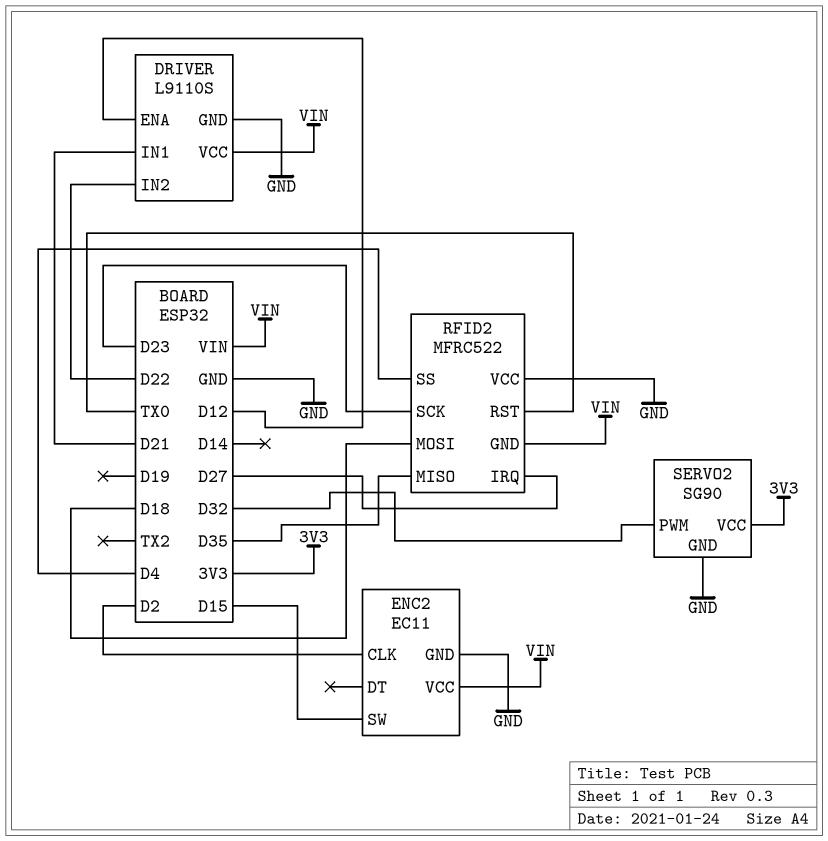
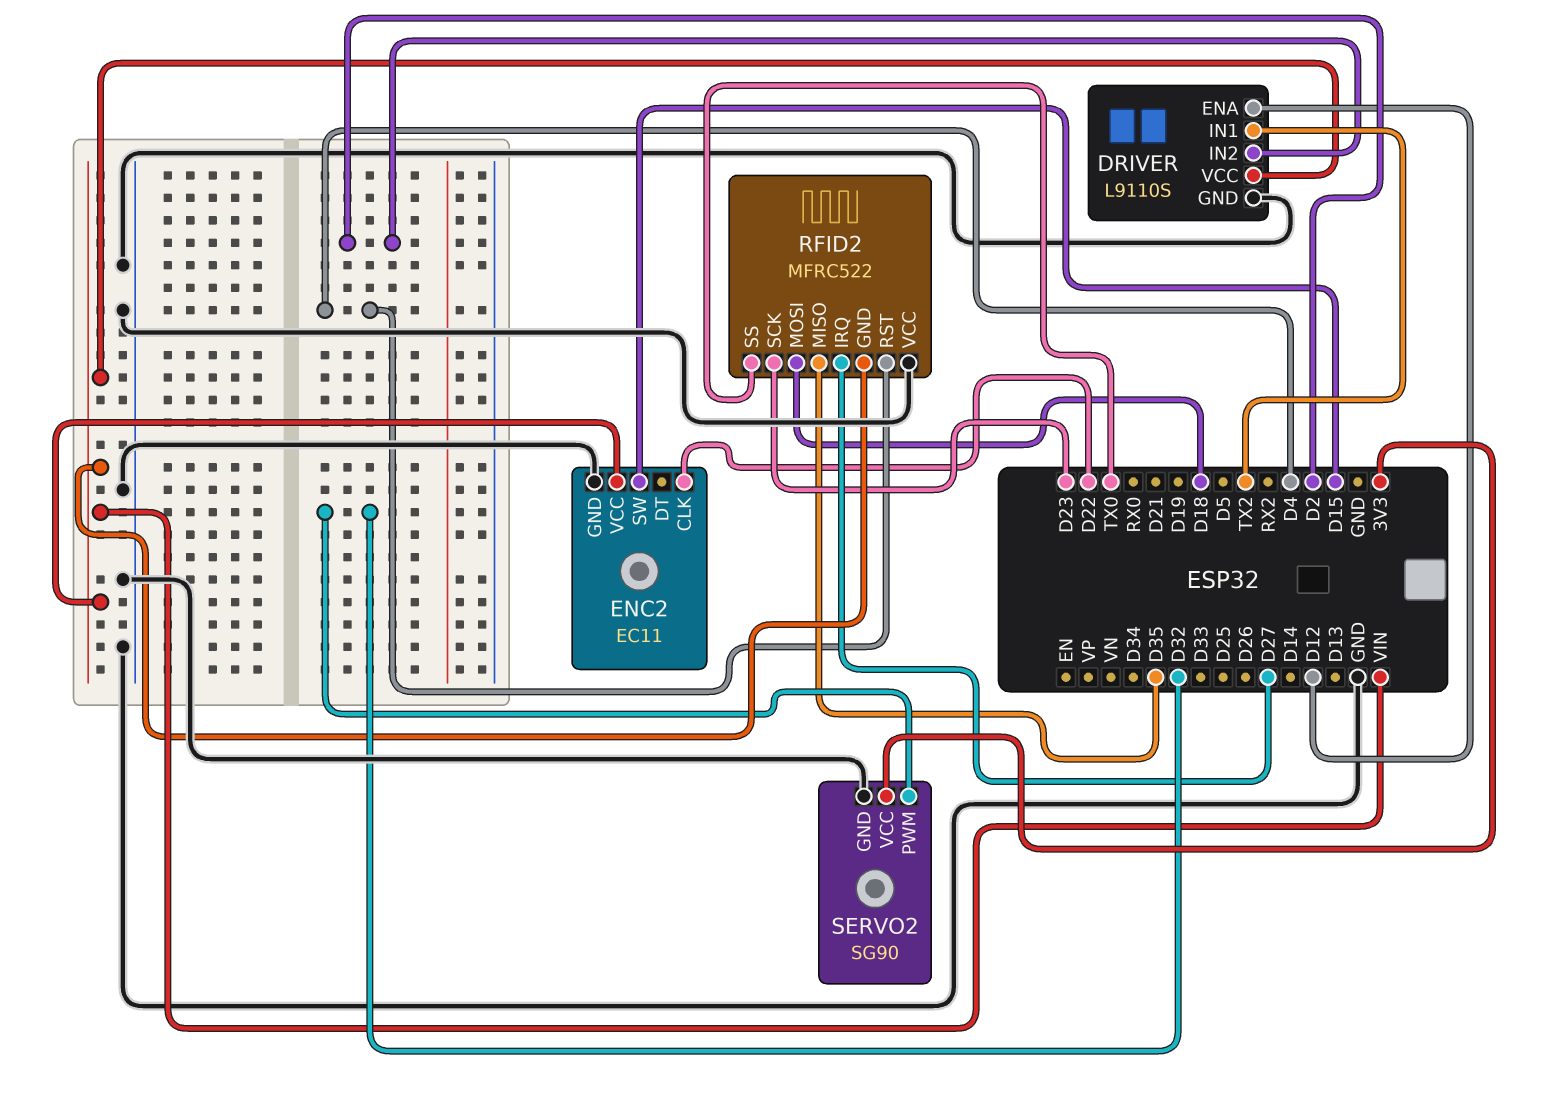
DRIVER pin IN1: D21 -> TX2
DRIVER pin IN2: D22 -> D2
ENC2 pin CLK: D2 -> D22
RFID2 pin RST: TX0 -> D4
RFID2 pin SS: D4 -> TX0

